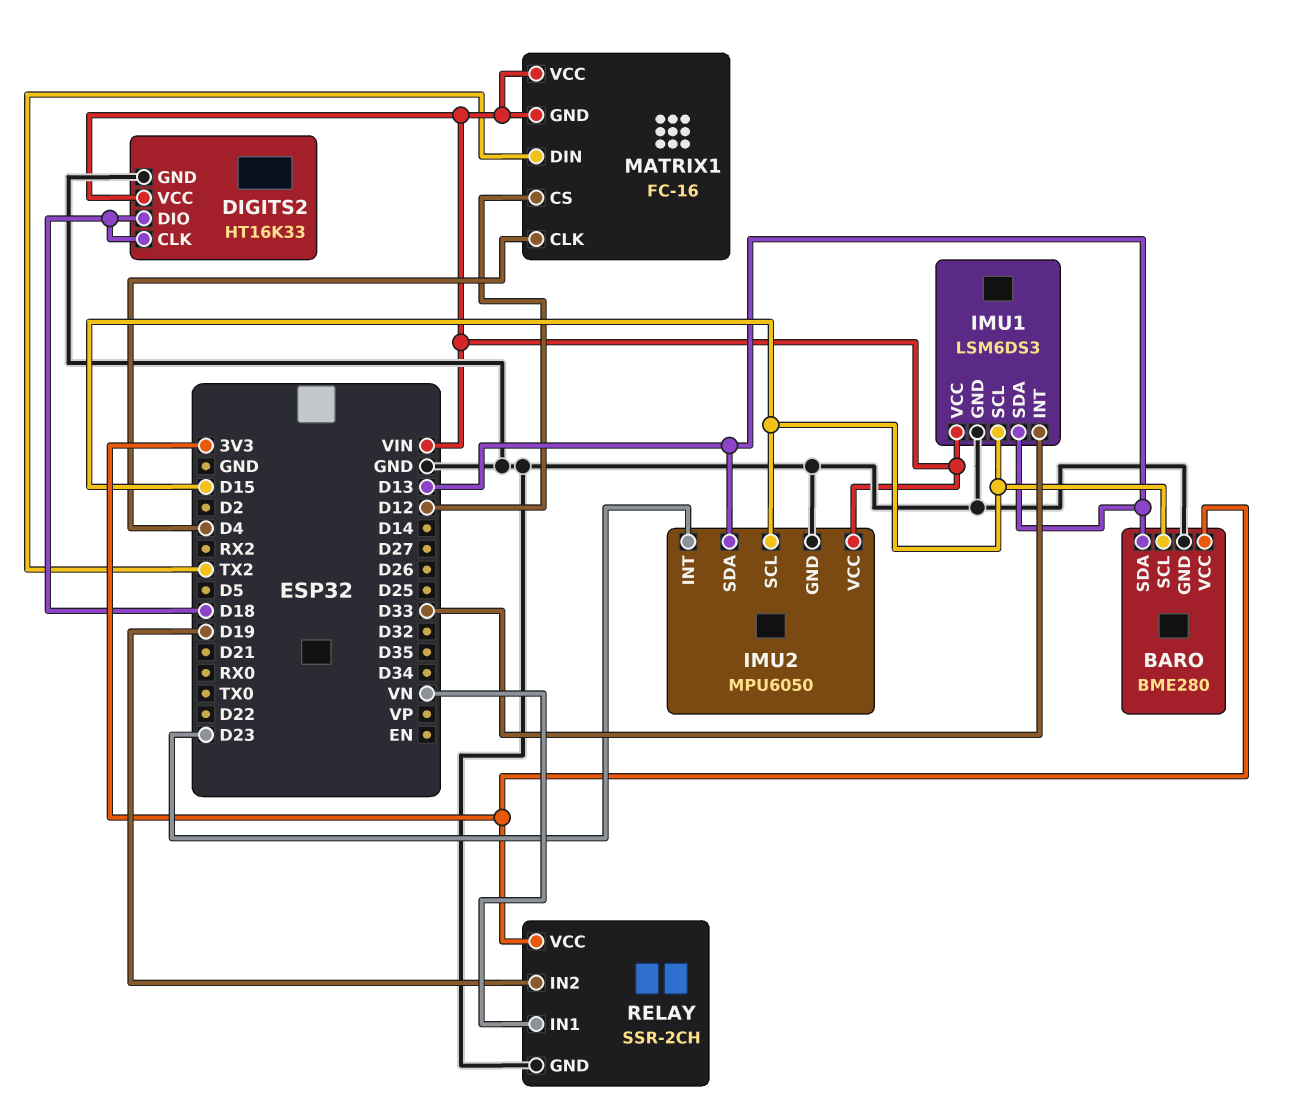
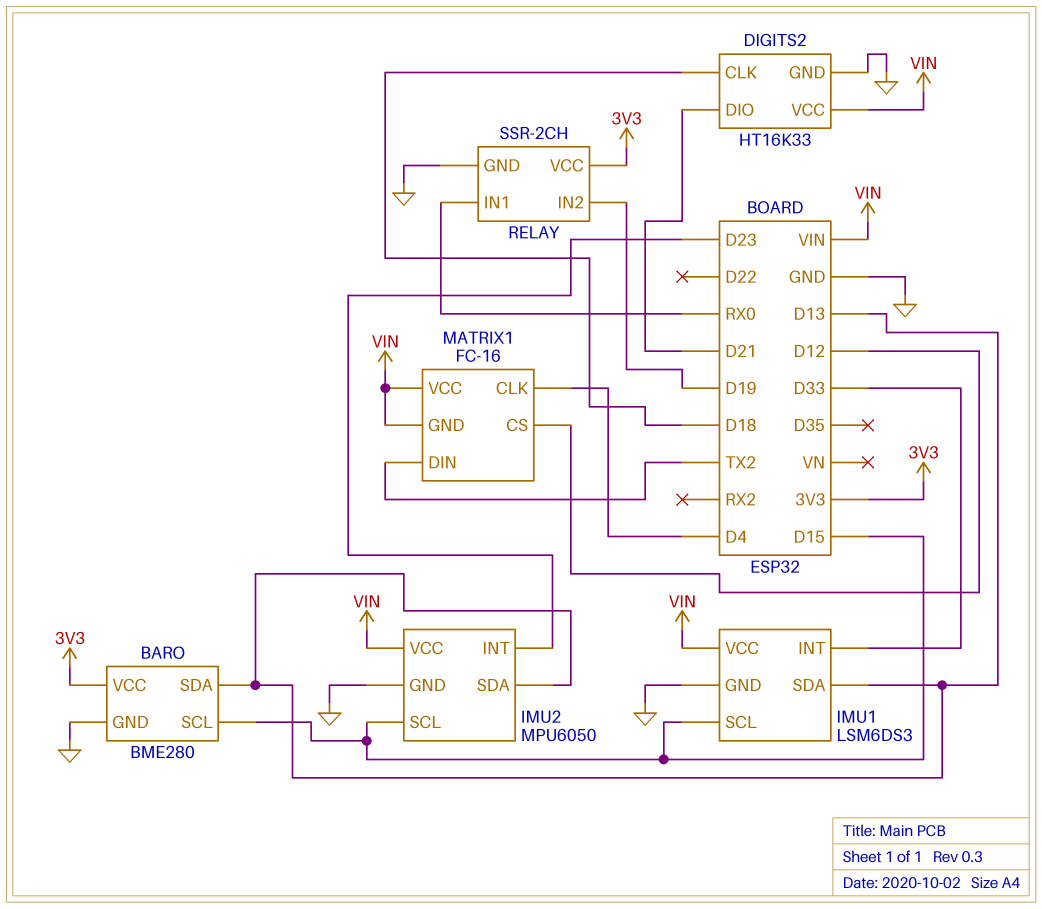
DIGITS2 pin DIO: D18 -> D21
RELAY pin IN1: VN -> RX0

